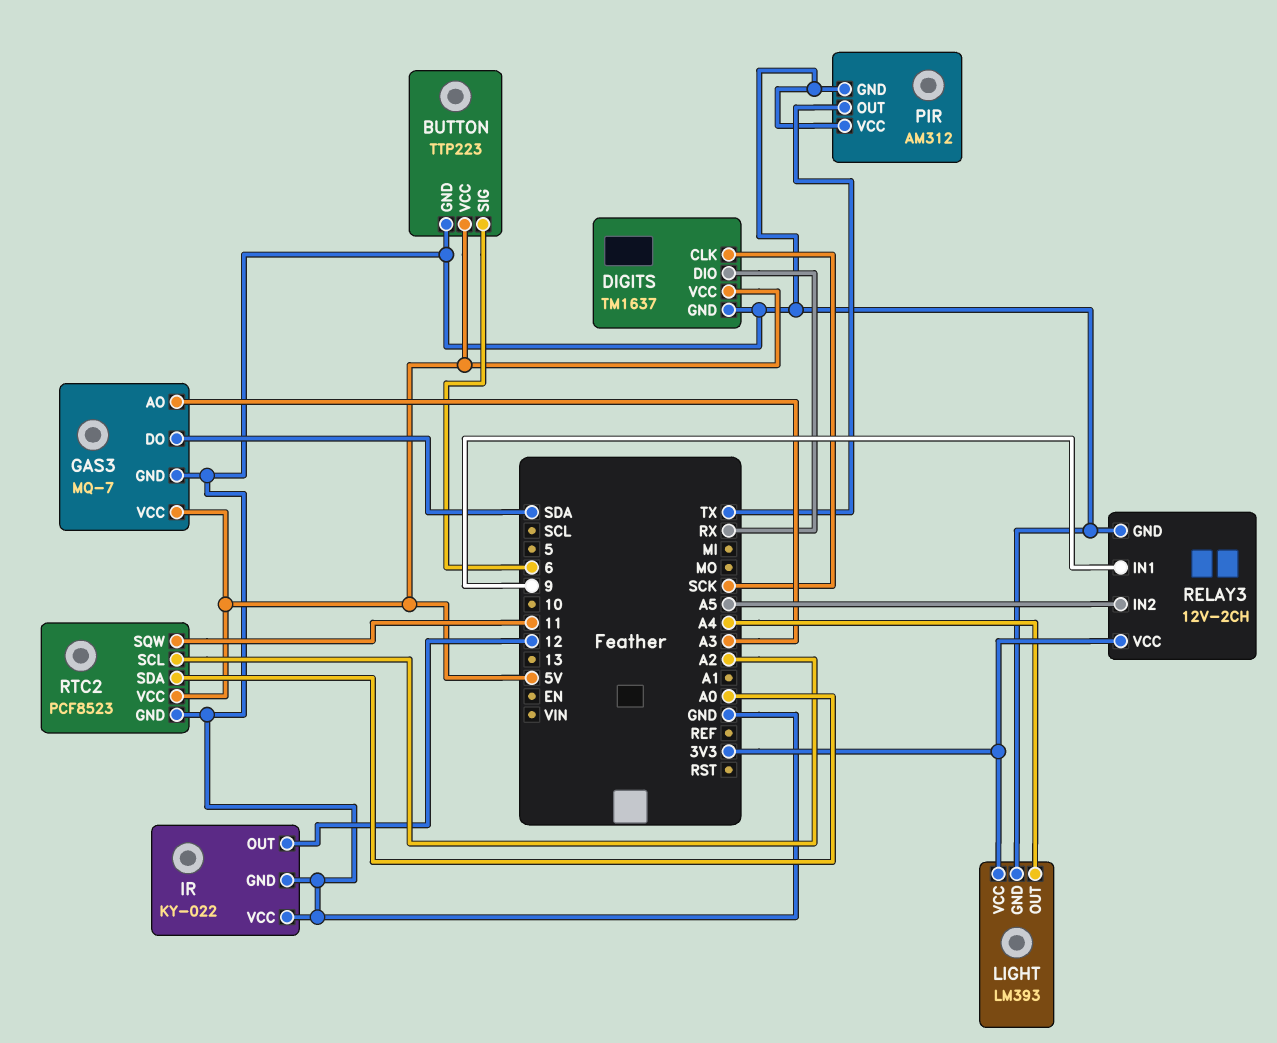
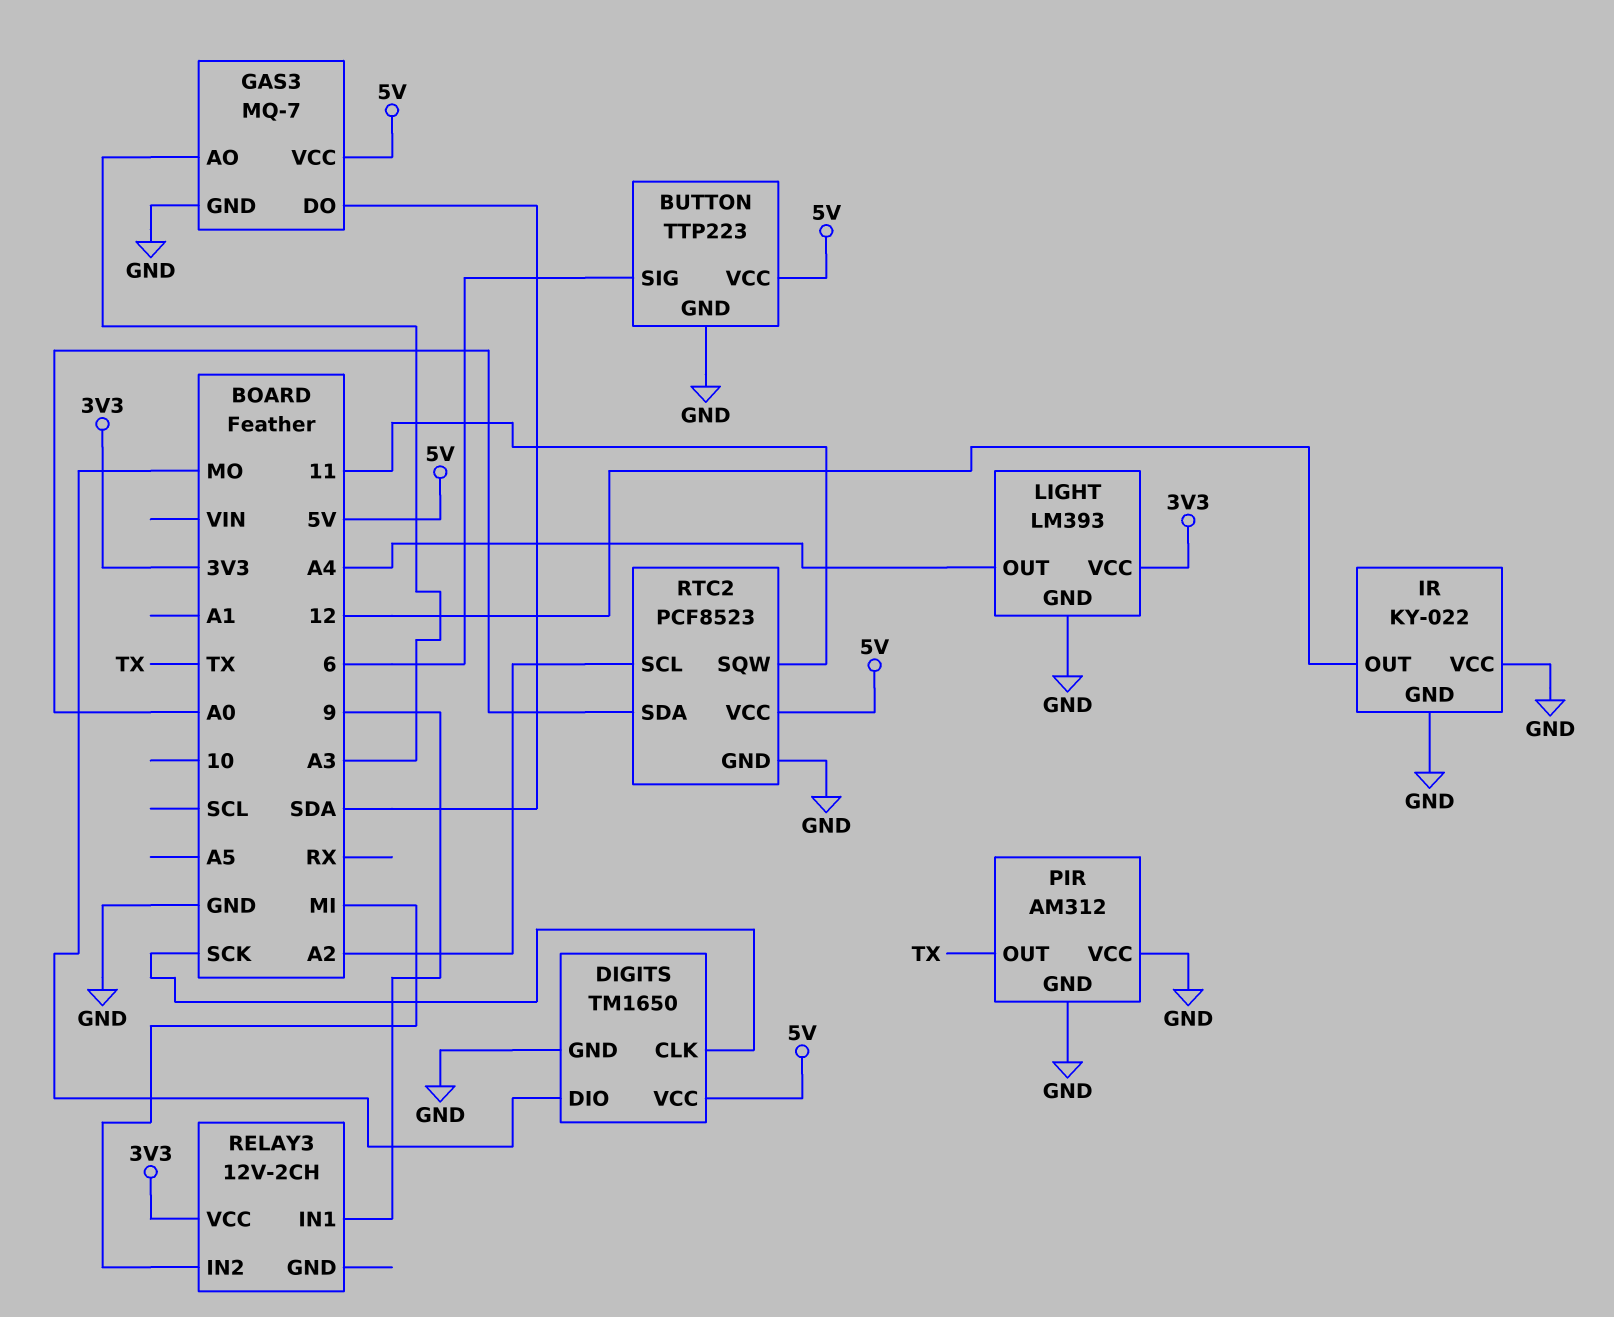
DIGITS: TM1637 -> TM1650
DIGITS pin DIO: RX -> MO
RELAY3 pin GND: GND -> none
RELAY3 pin IN2: A5 -> MI

